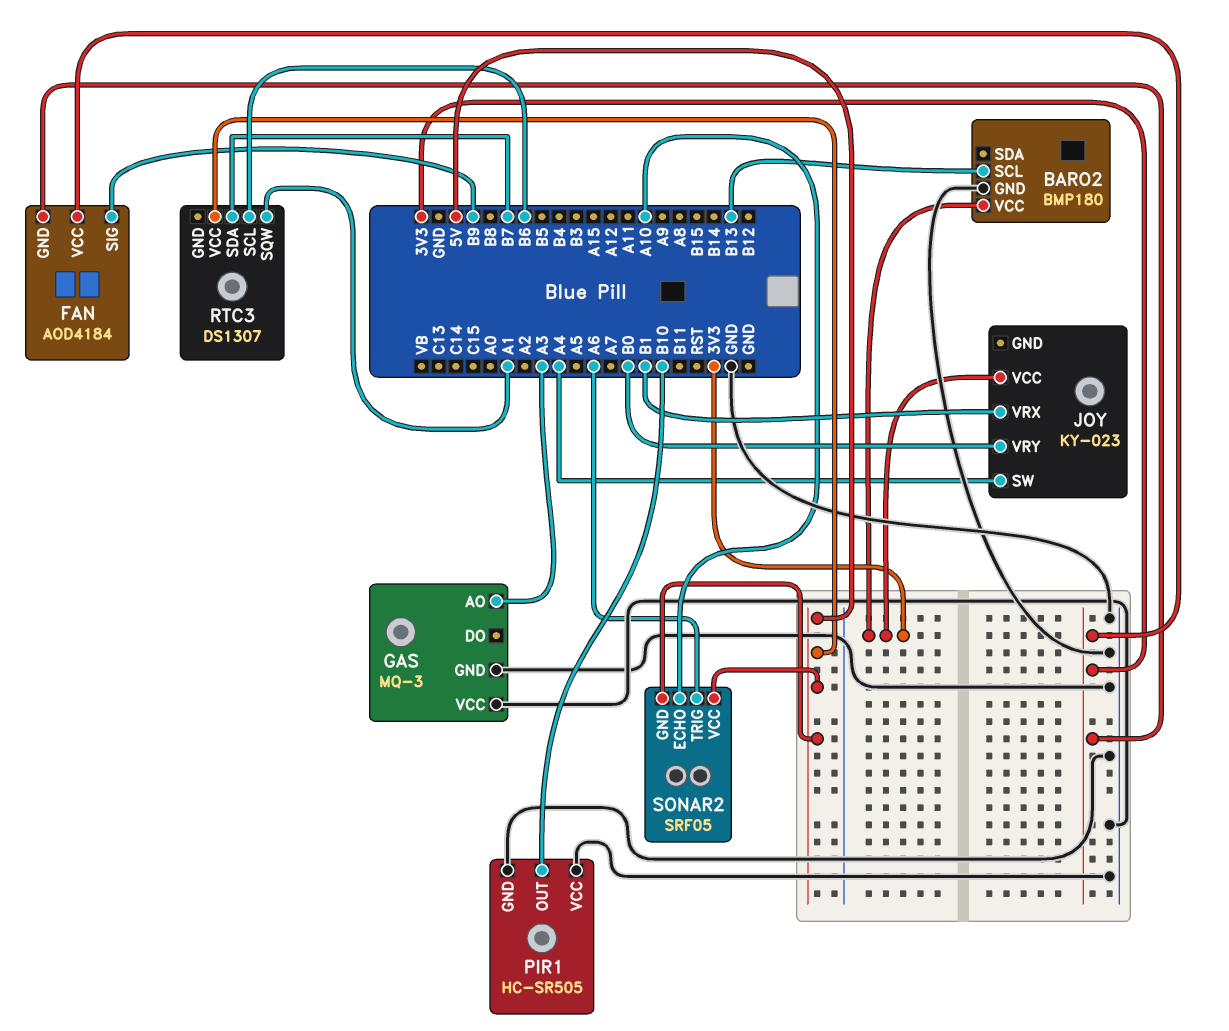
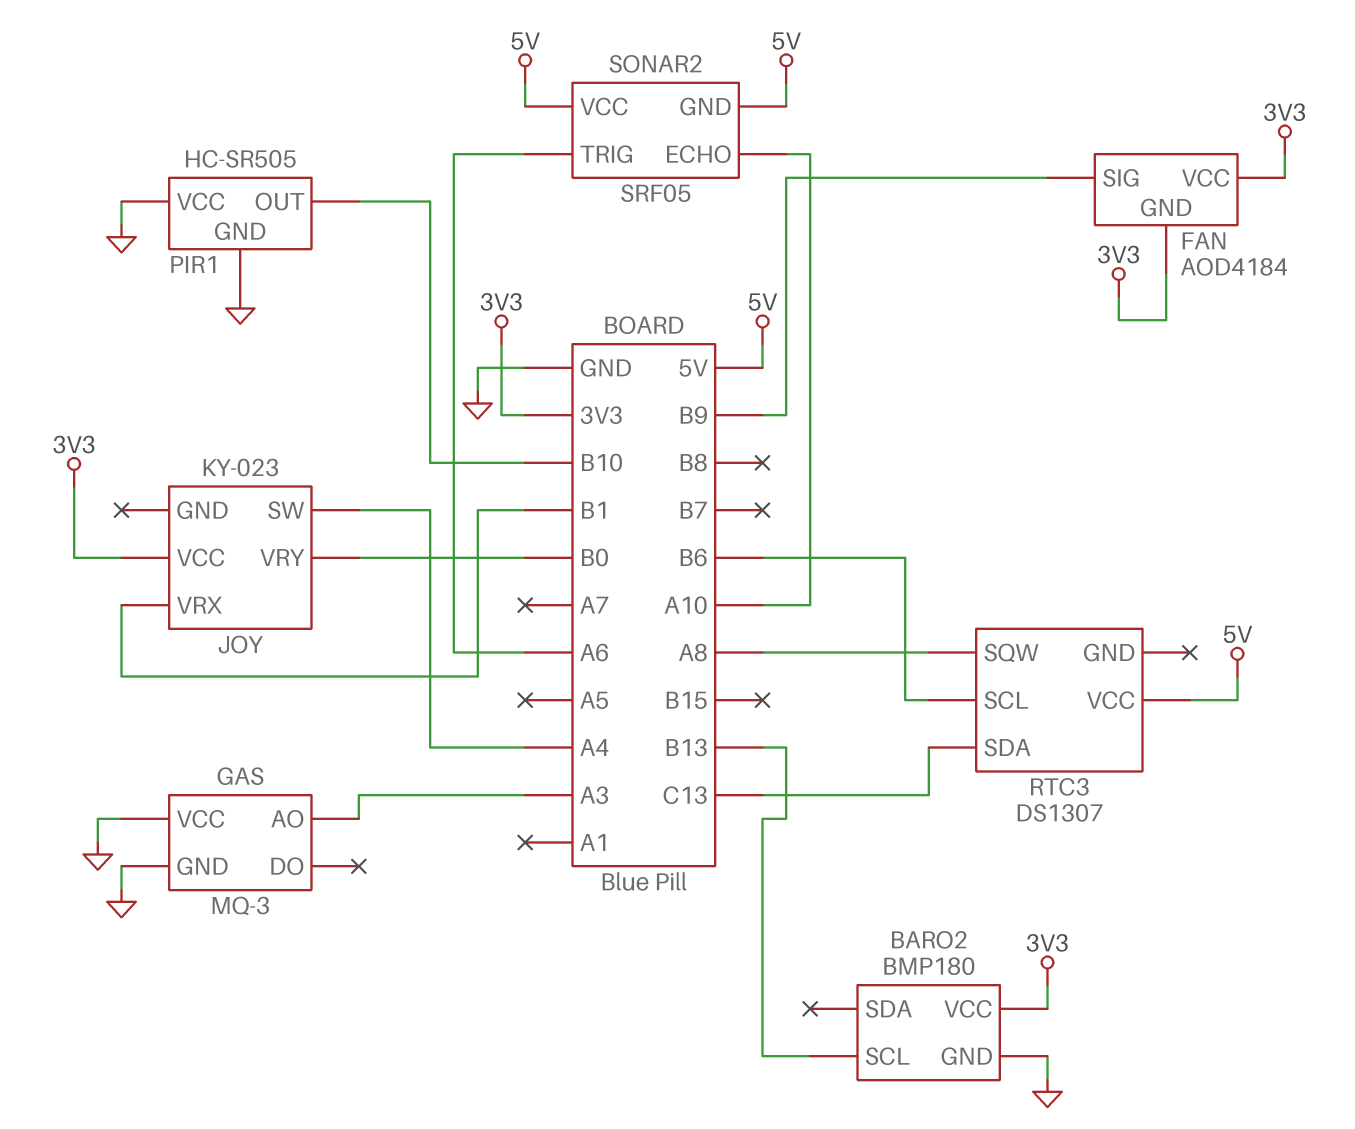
RTC3 pin SDA: B7 -> C13
RTC3 pin SQW: A1 -> A8

